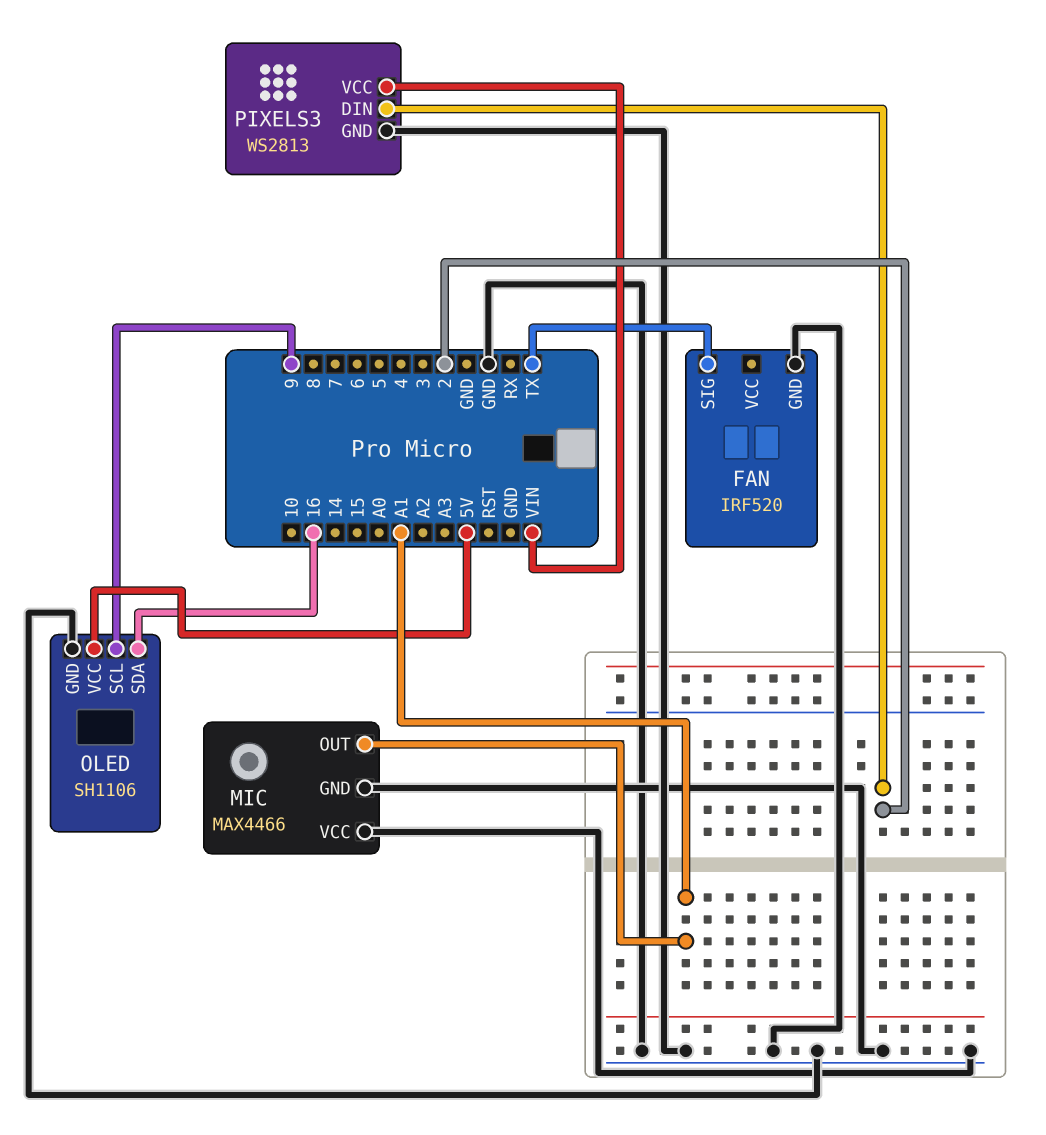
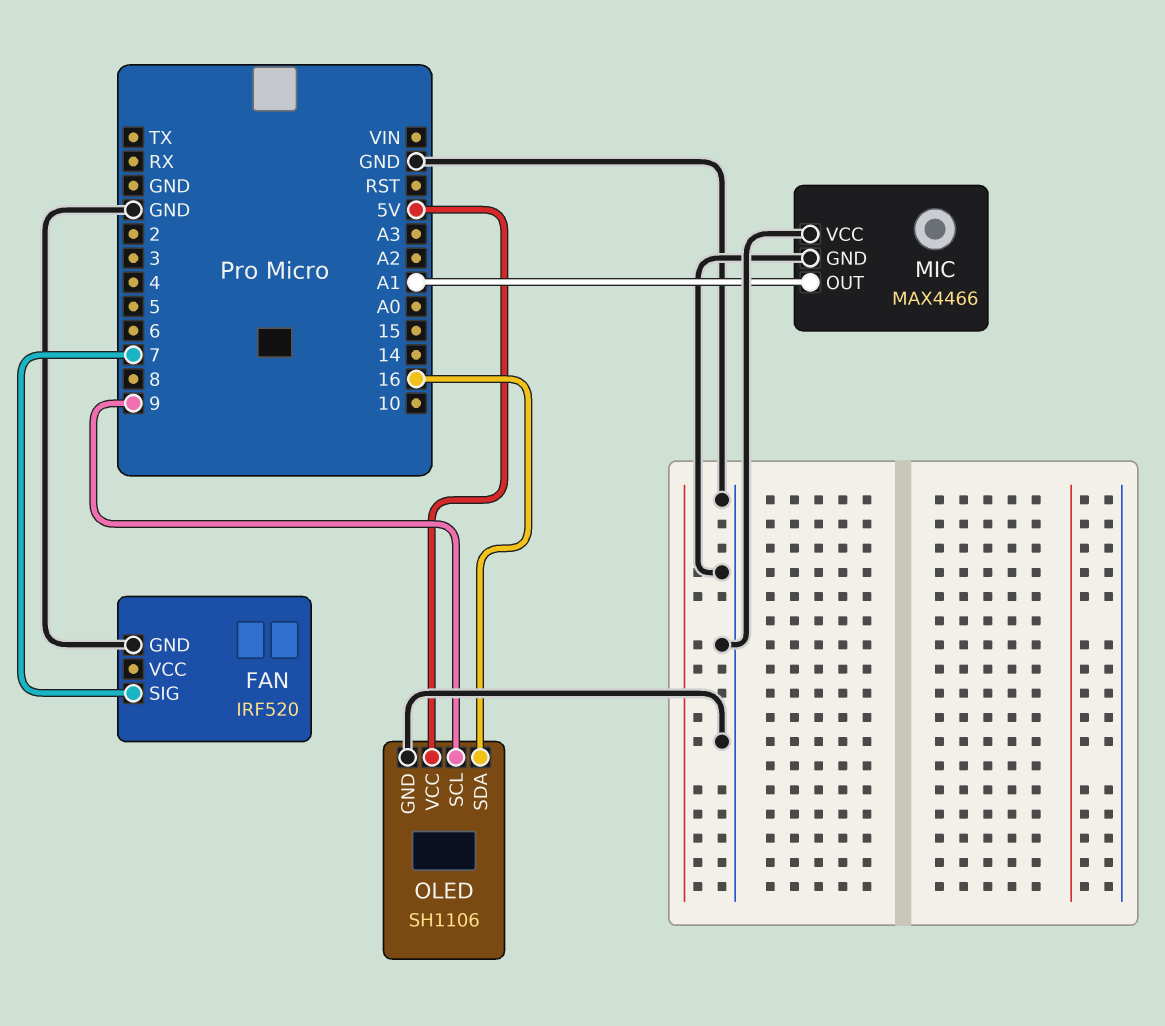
FAN pin SIG: TX -> 7
PIXELS3: WS2813 -> none
PIXELS3 pin DIN: 2 -> none
PIXELS3 pin GND: GND -> none
PIXELS3 pin VCC: VIN -> none

